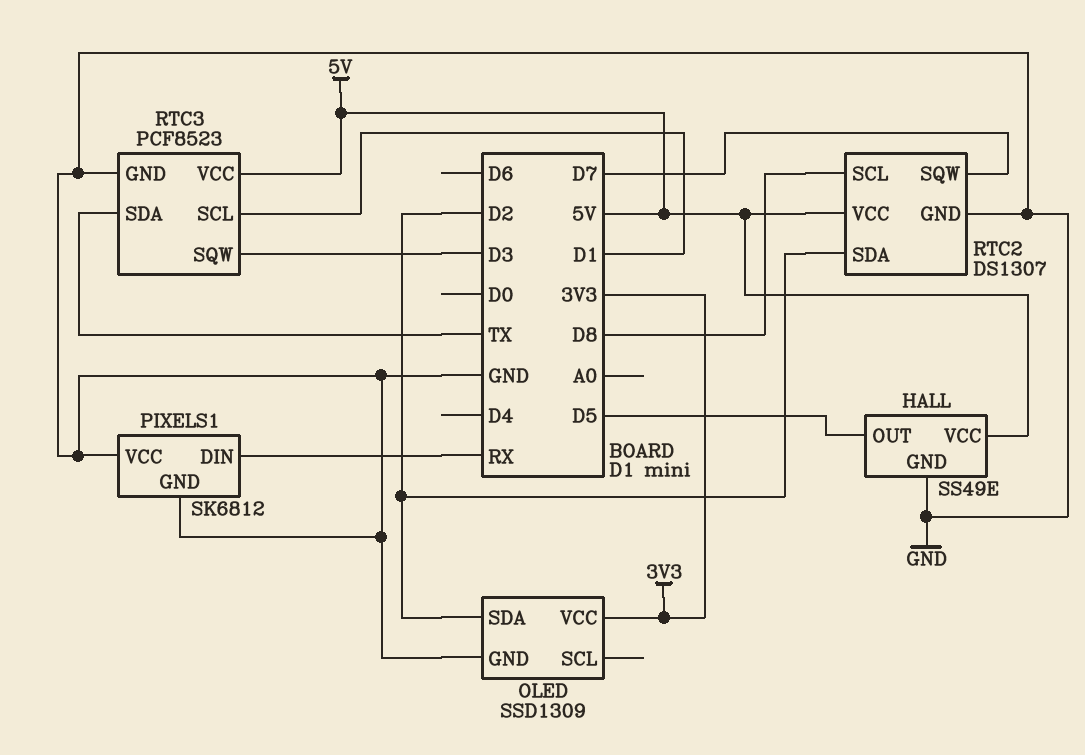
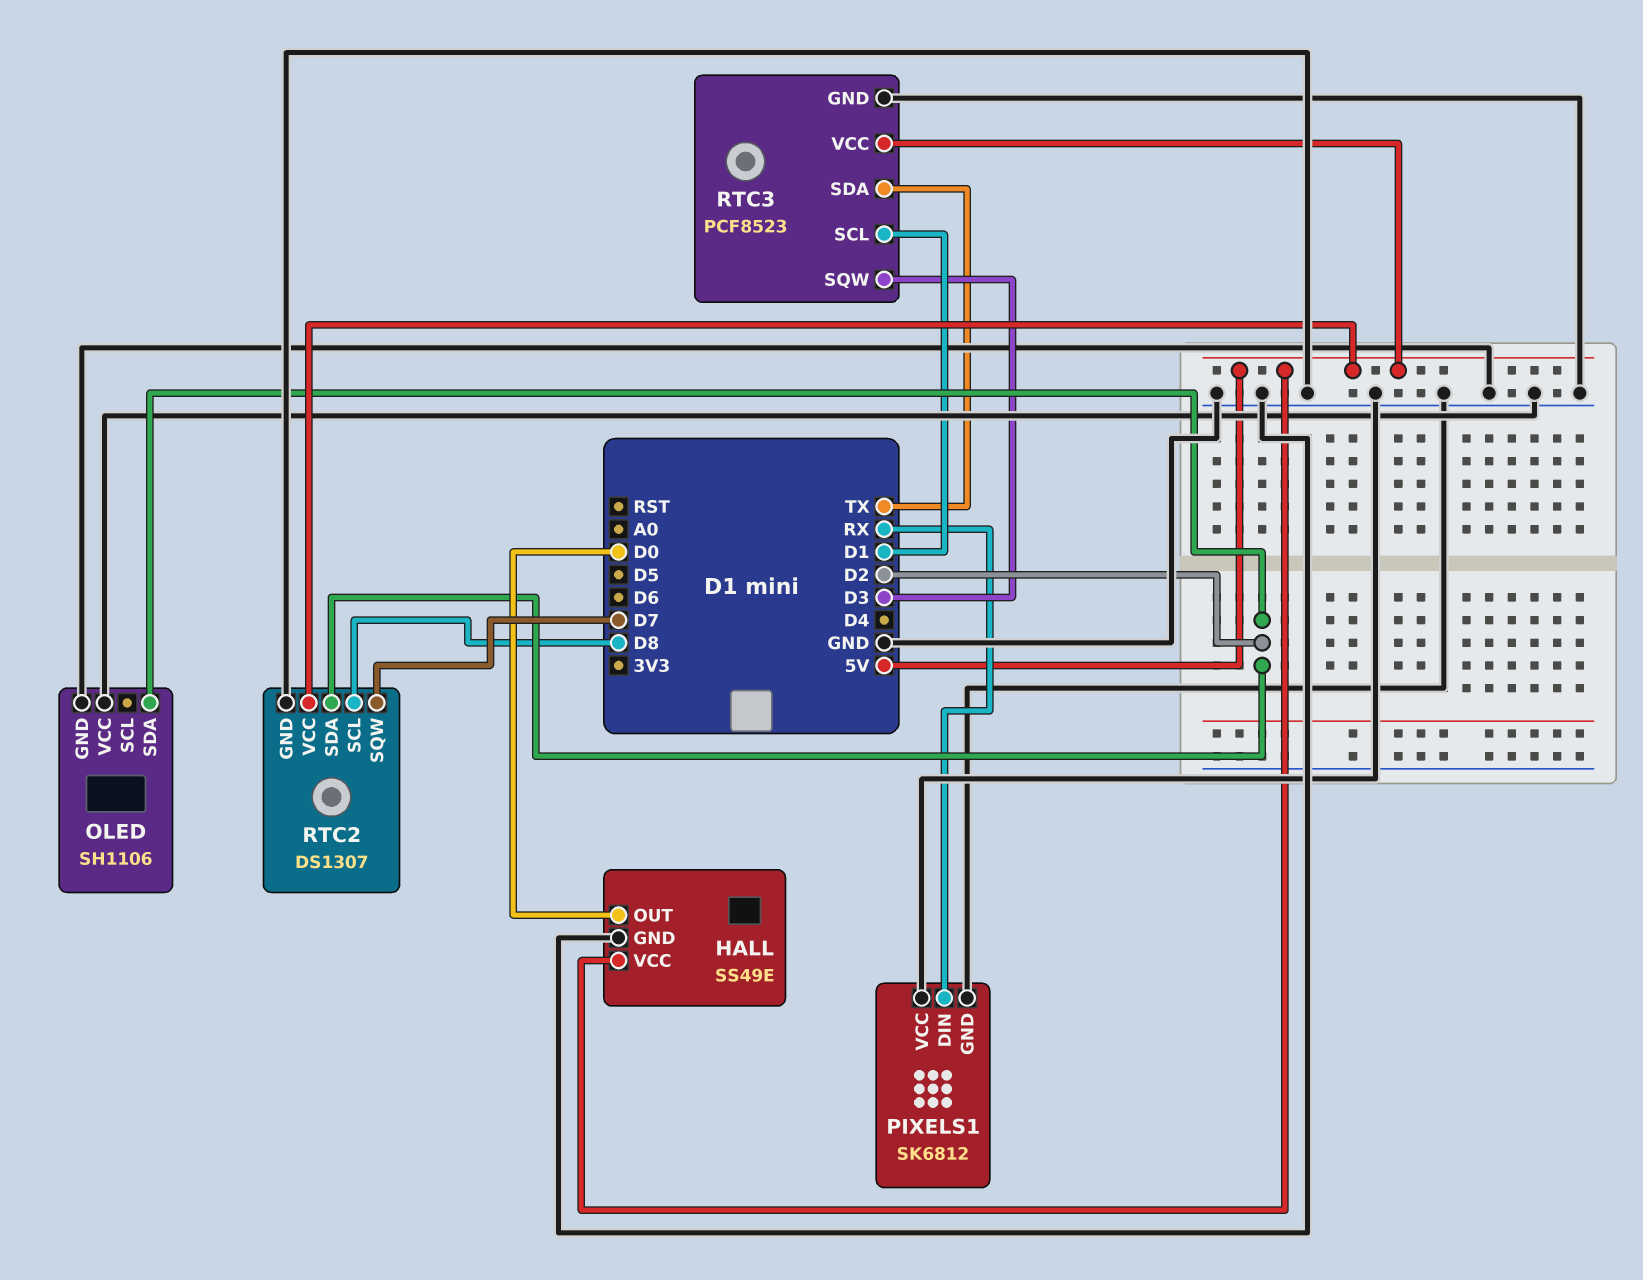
HALL pin OUT: D5 -> D0
OLED: SSD1309 -> SH1106
OLED pin VCC: 3V3 -> GND

